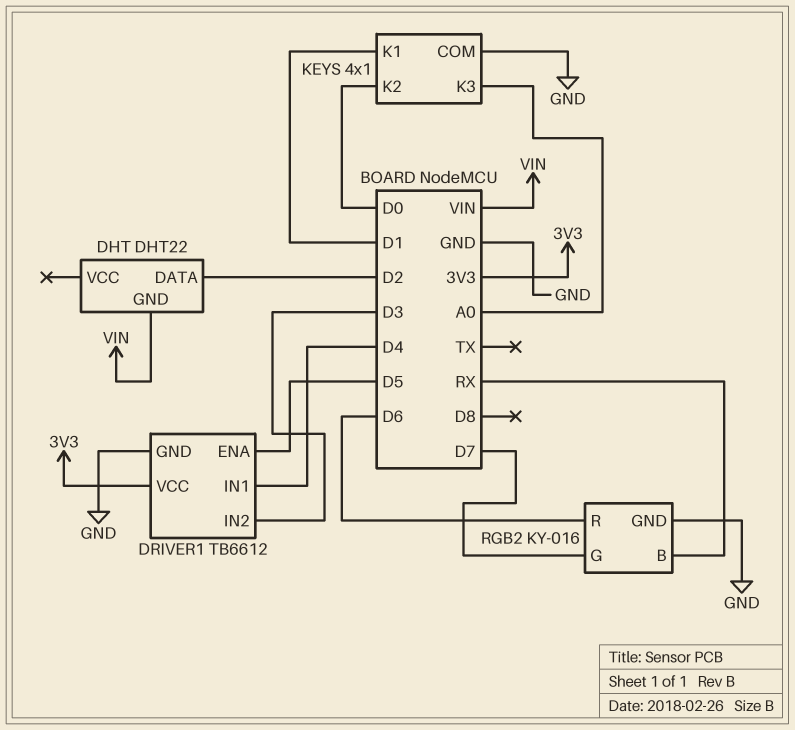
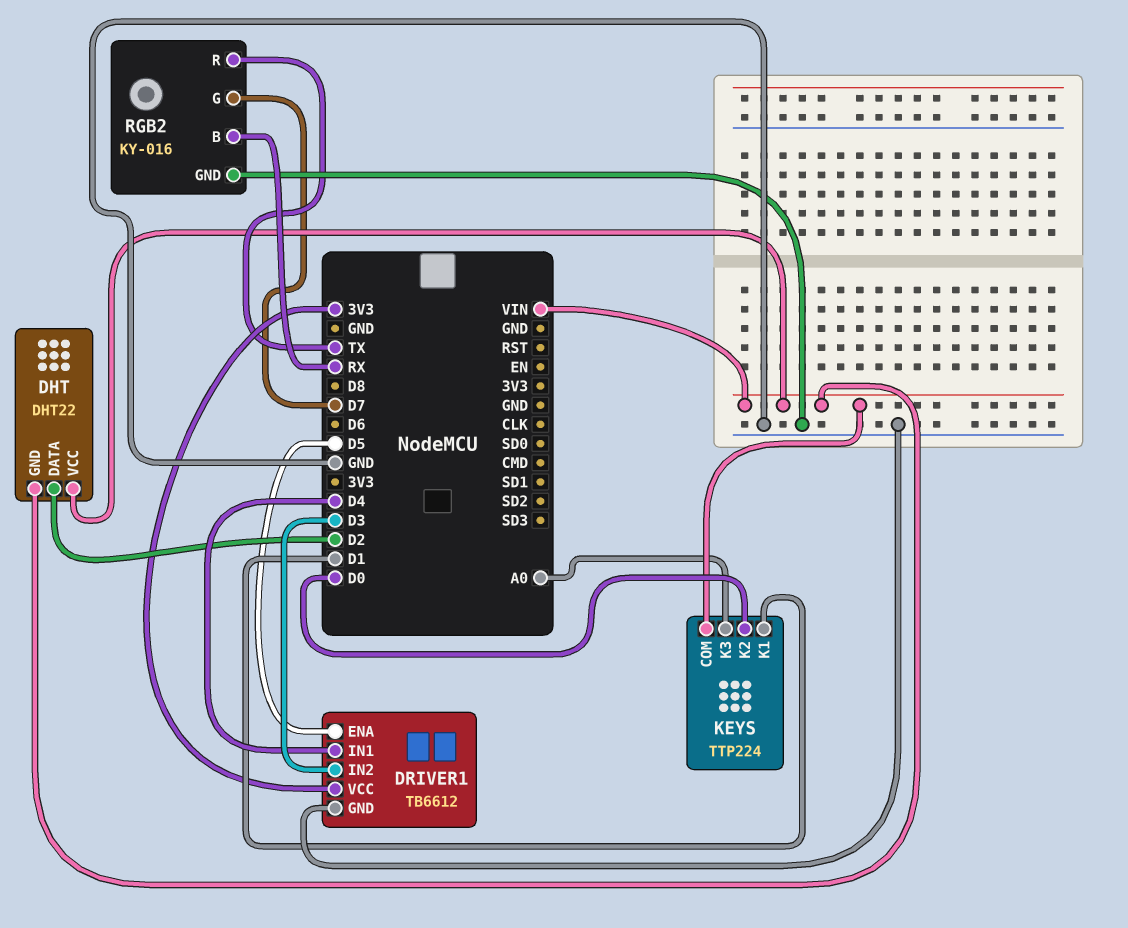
DHT pin VCC: none -> VIN
KEYS: 4x1 -> TTP224
KEYS pin COM: GND -> VIN
RGB2 pin R: D6 -> TX

